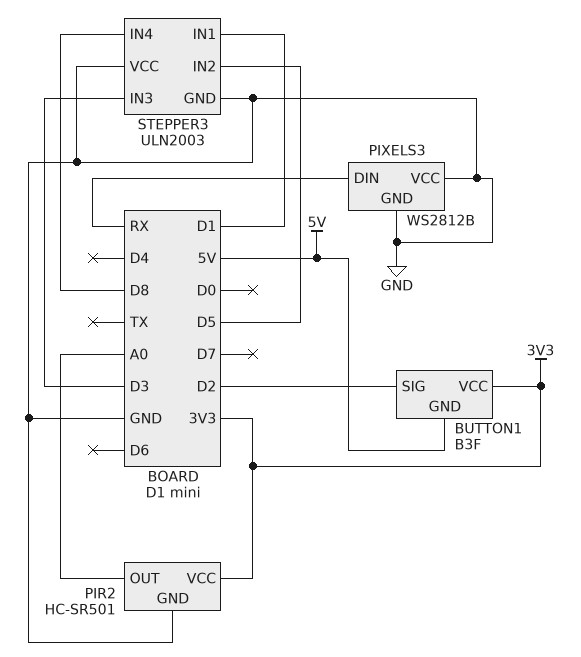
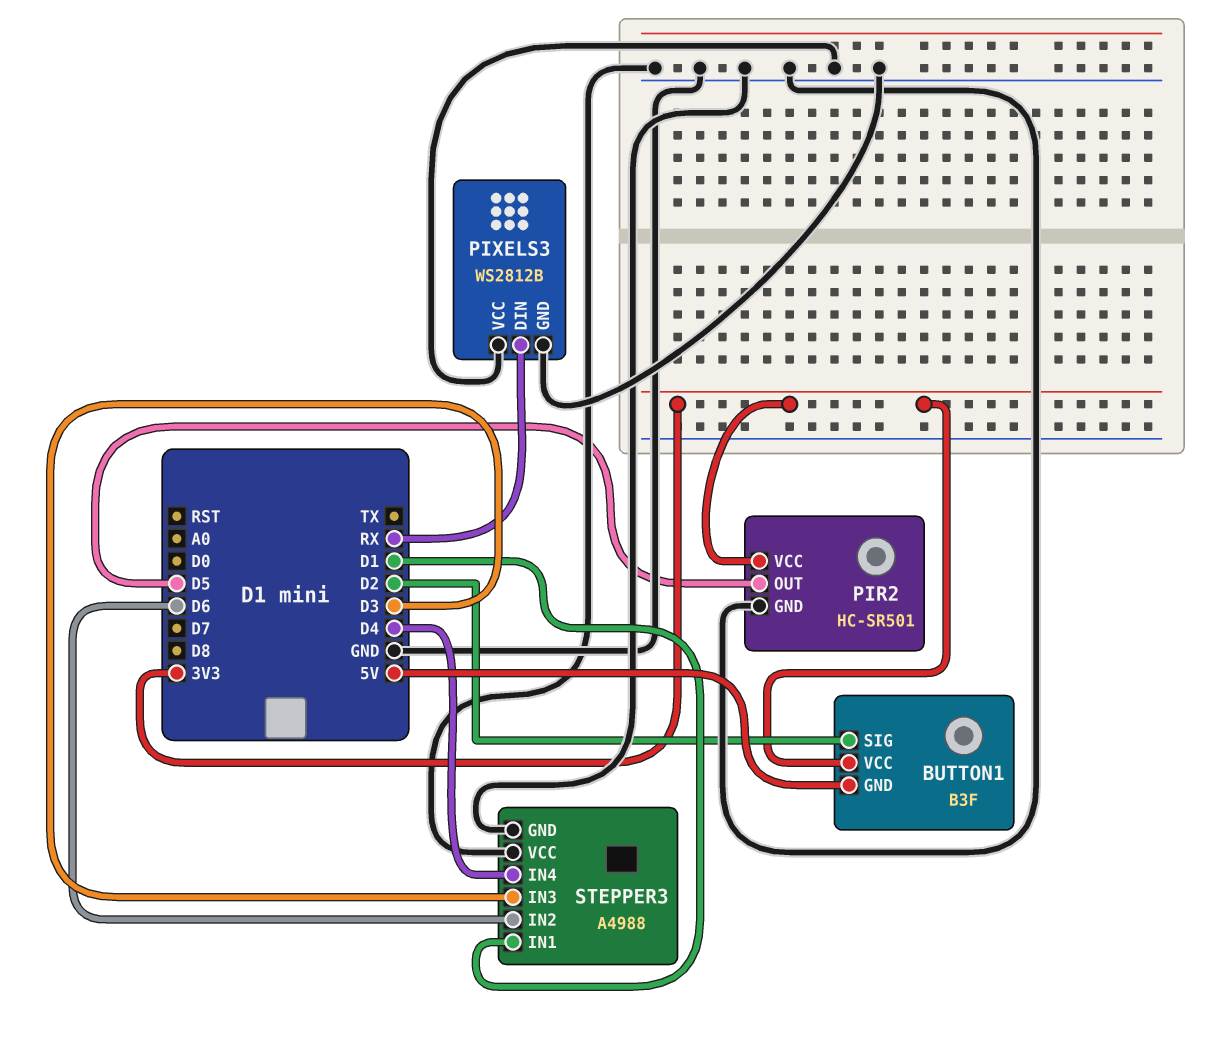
PIR2 pin OUT: A0 -> D5
STEPPER3: ULN2003 -> A4988
STEPPER3 pin IN2: D5 -> D6
STEPPER3 pin IN4: D8 -> D4

